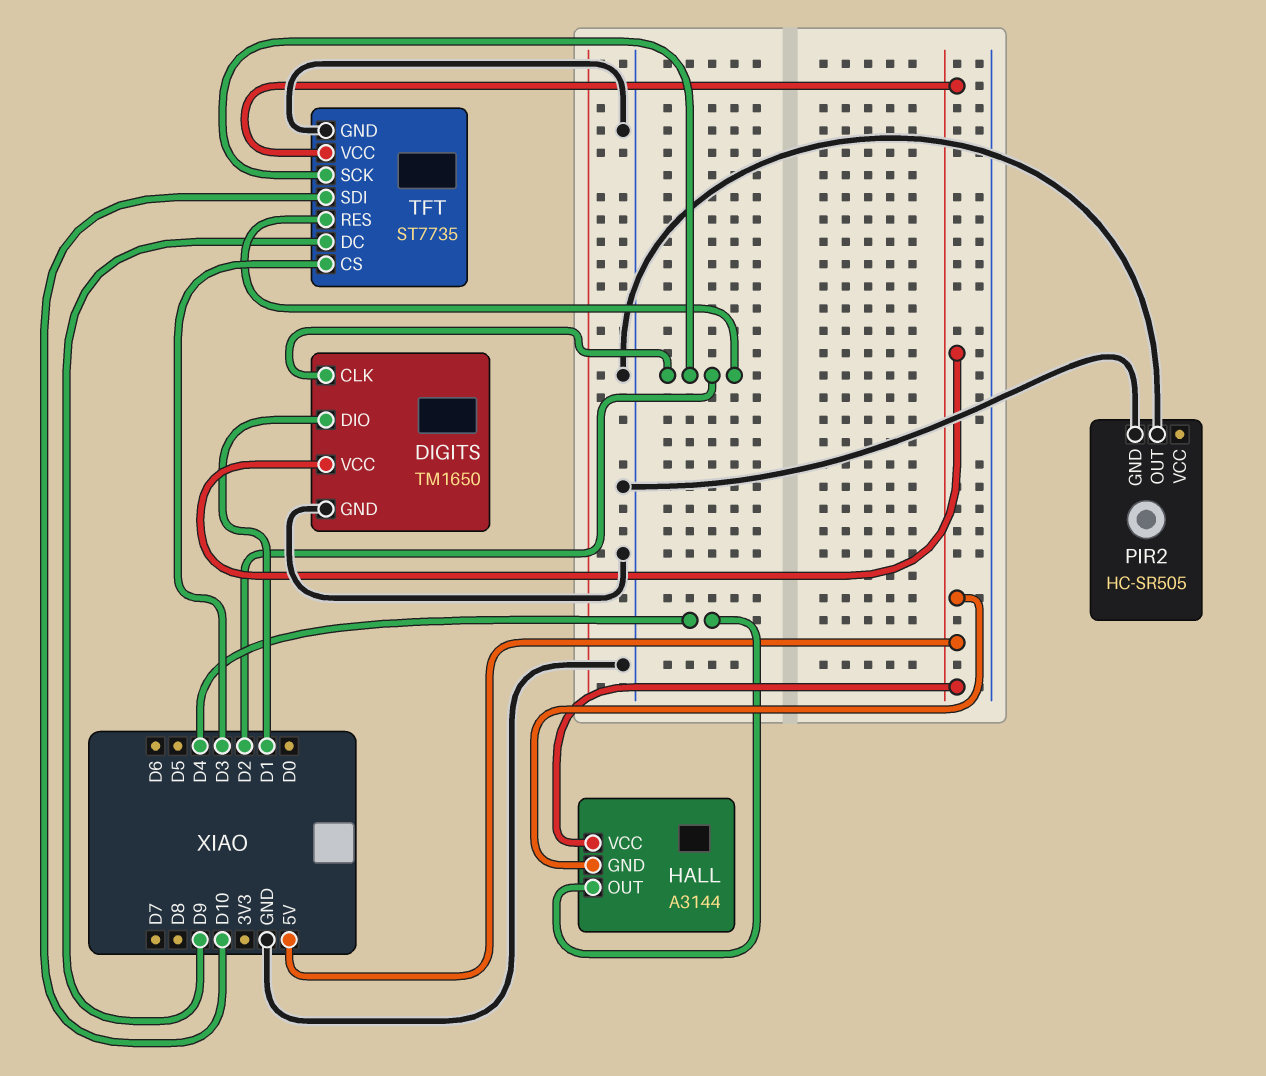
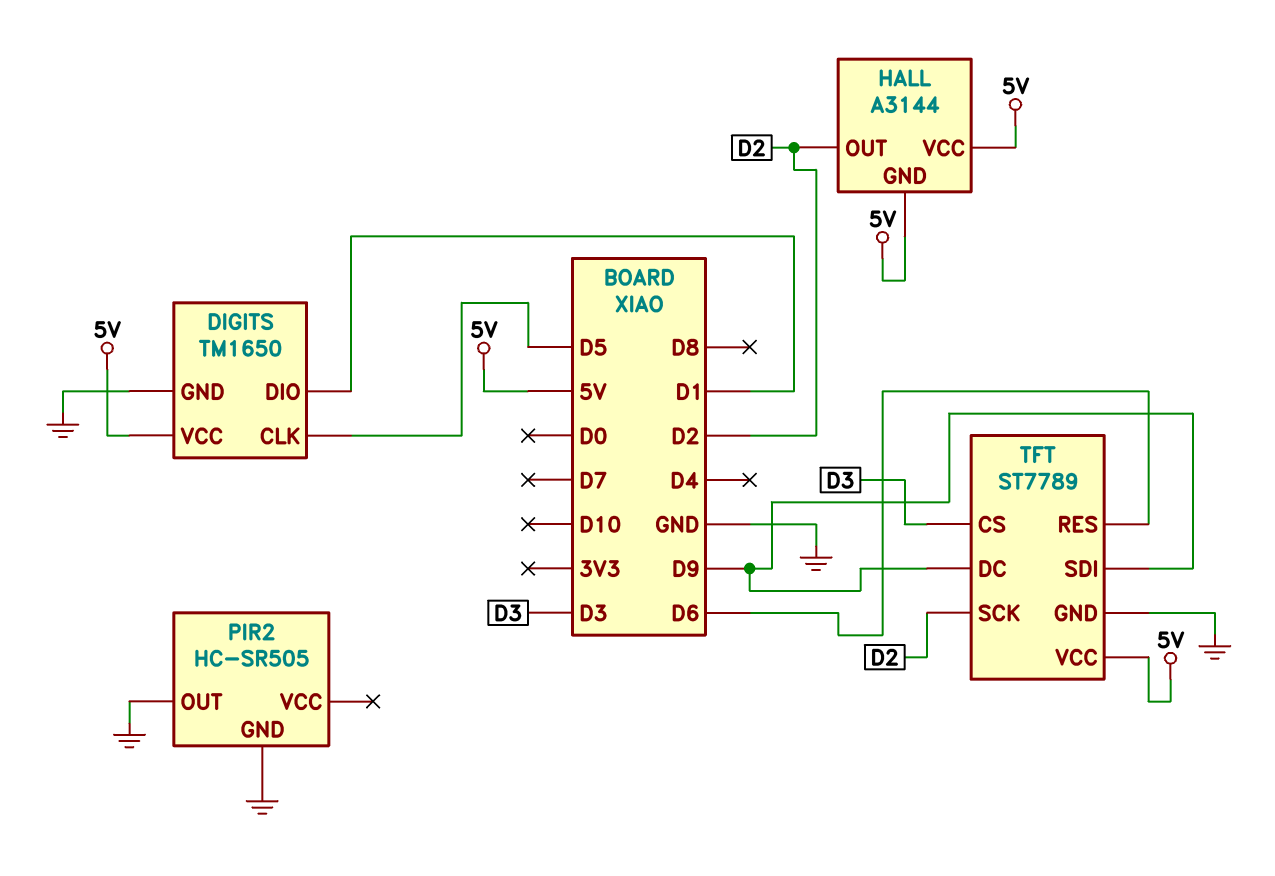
DIGITS pin CLK: D2 -> D5
HALL pin OUT: D4 -> D2
TFT: ST7735 -> ST7789
TFT pin RES: D2 -> D6
TFT pin SDI: D10 -> D9

